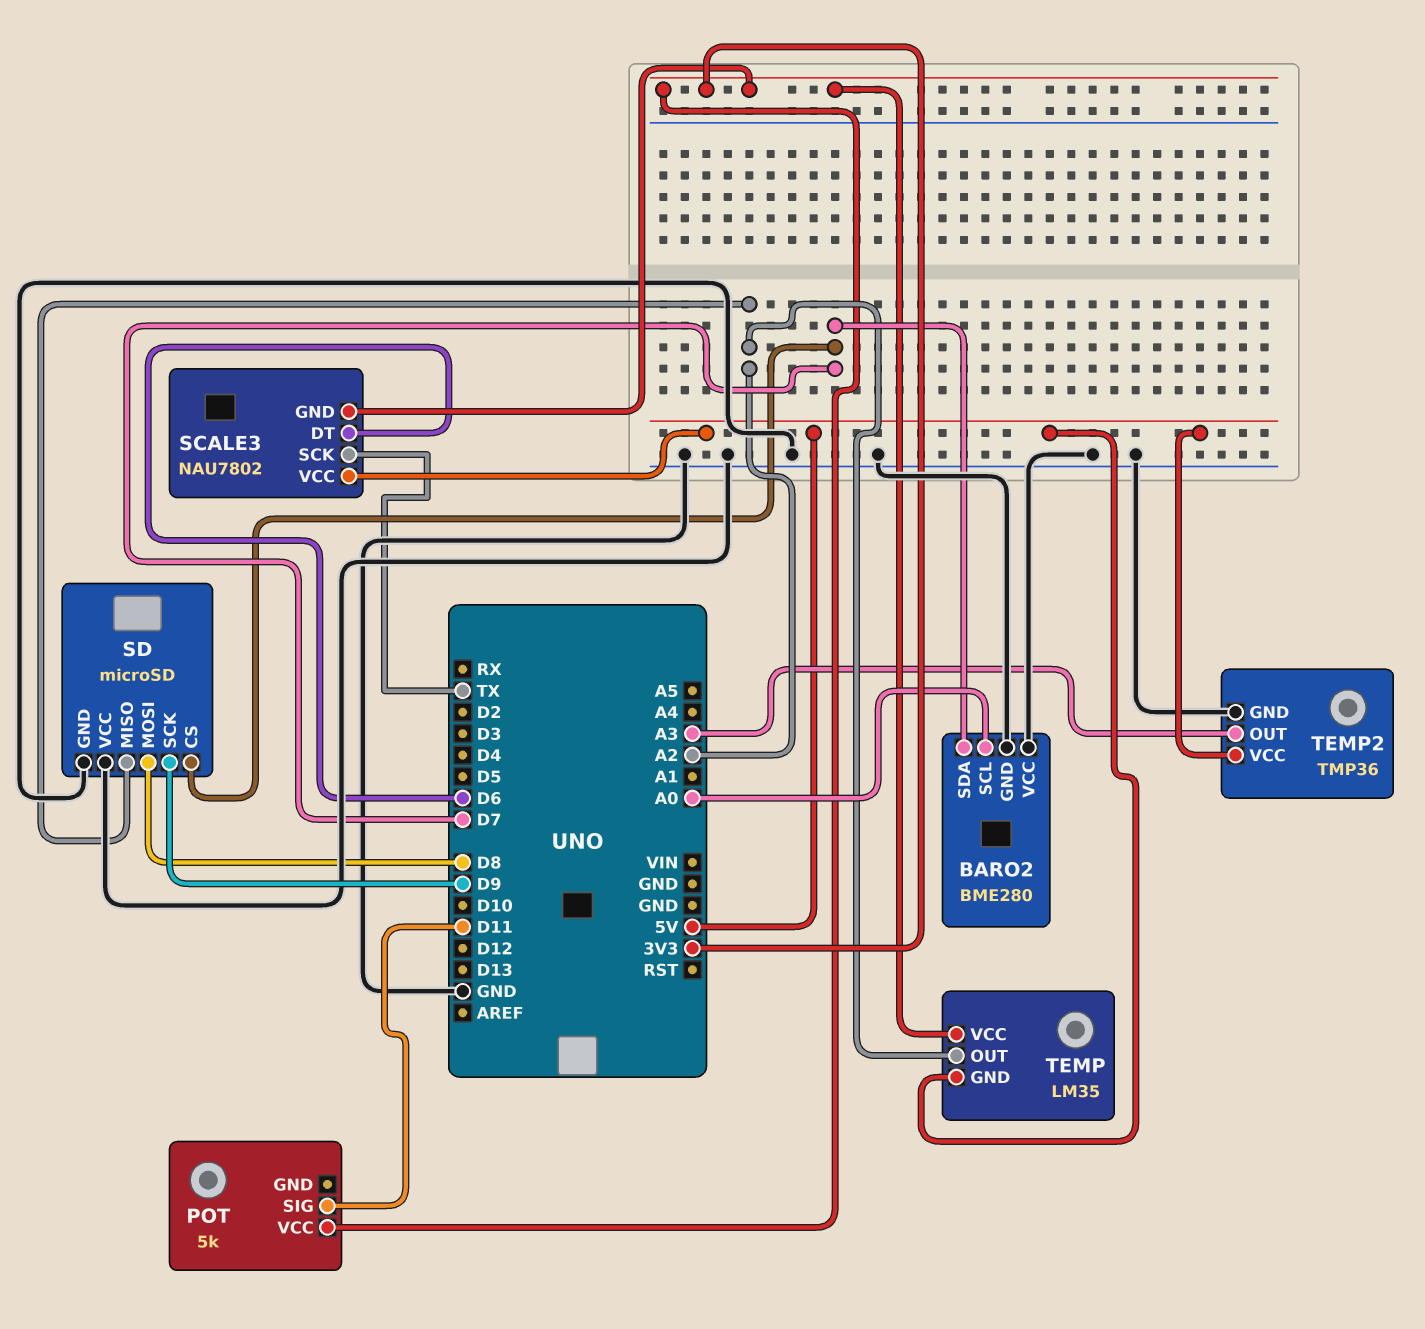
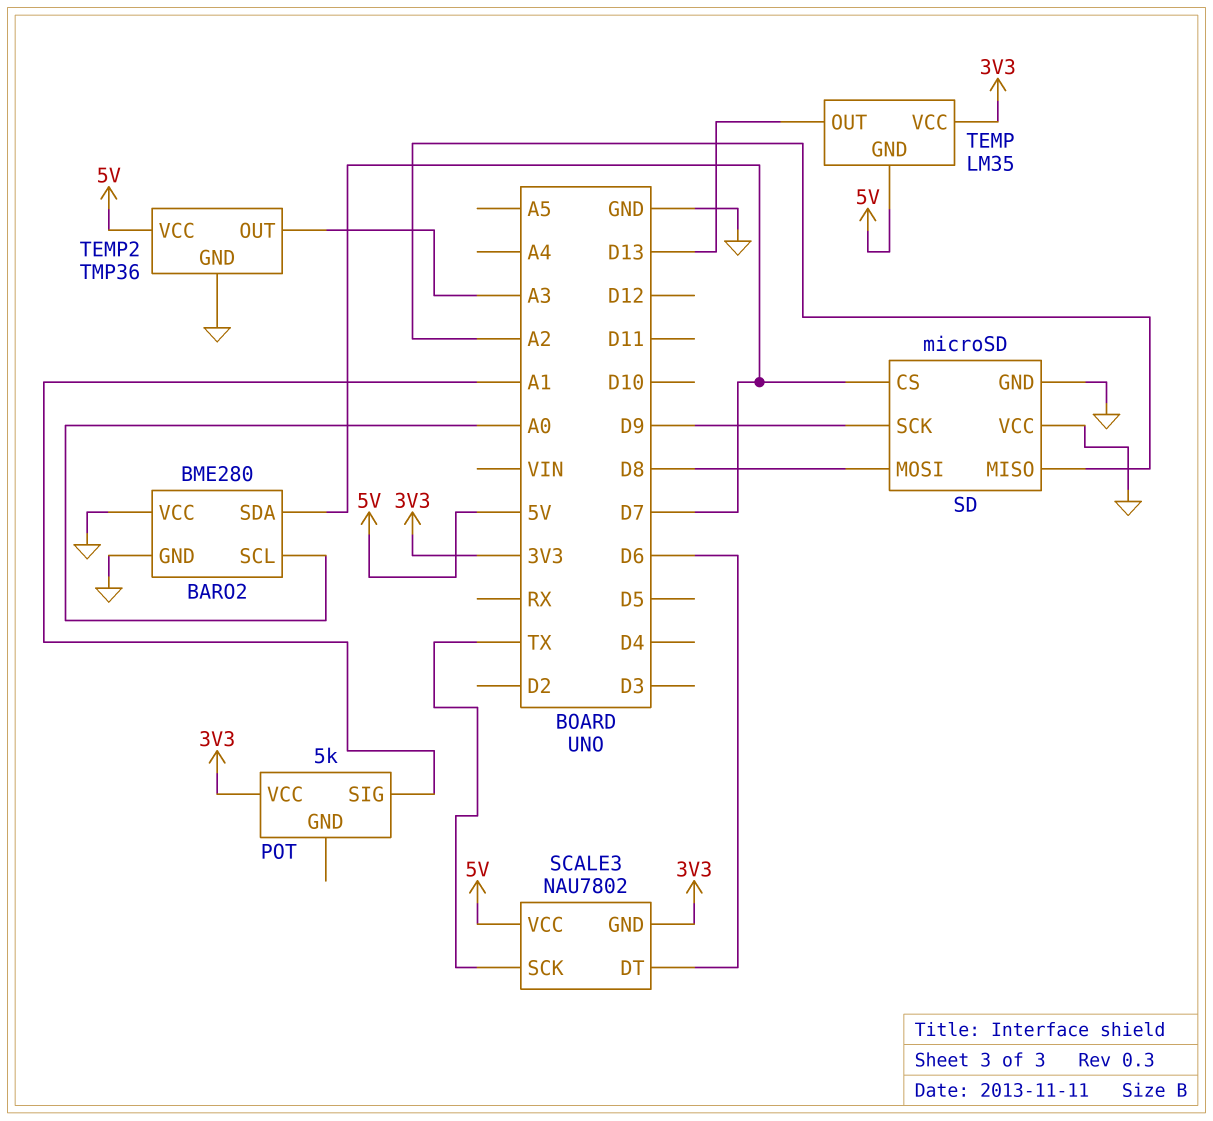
POT pin SIG: D11 -> A1
TEMP pin OUT: A2 -> D13

